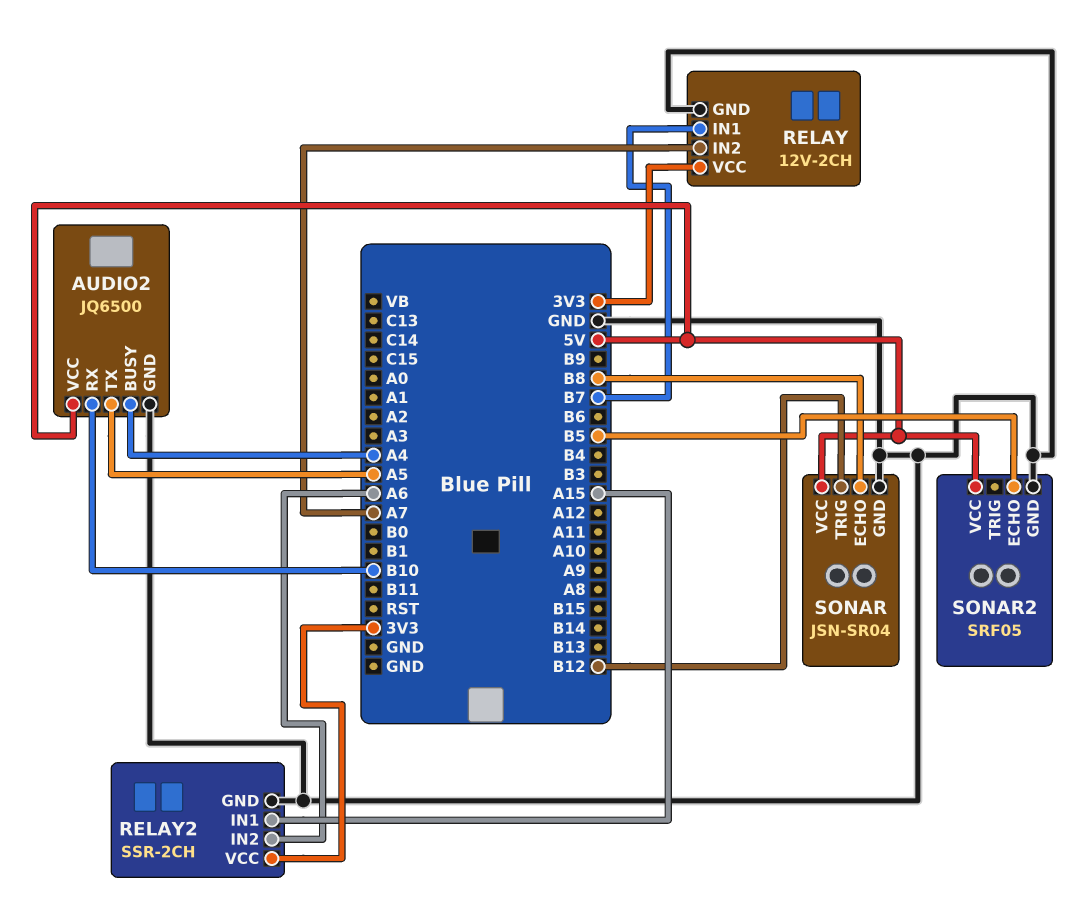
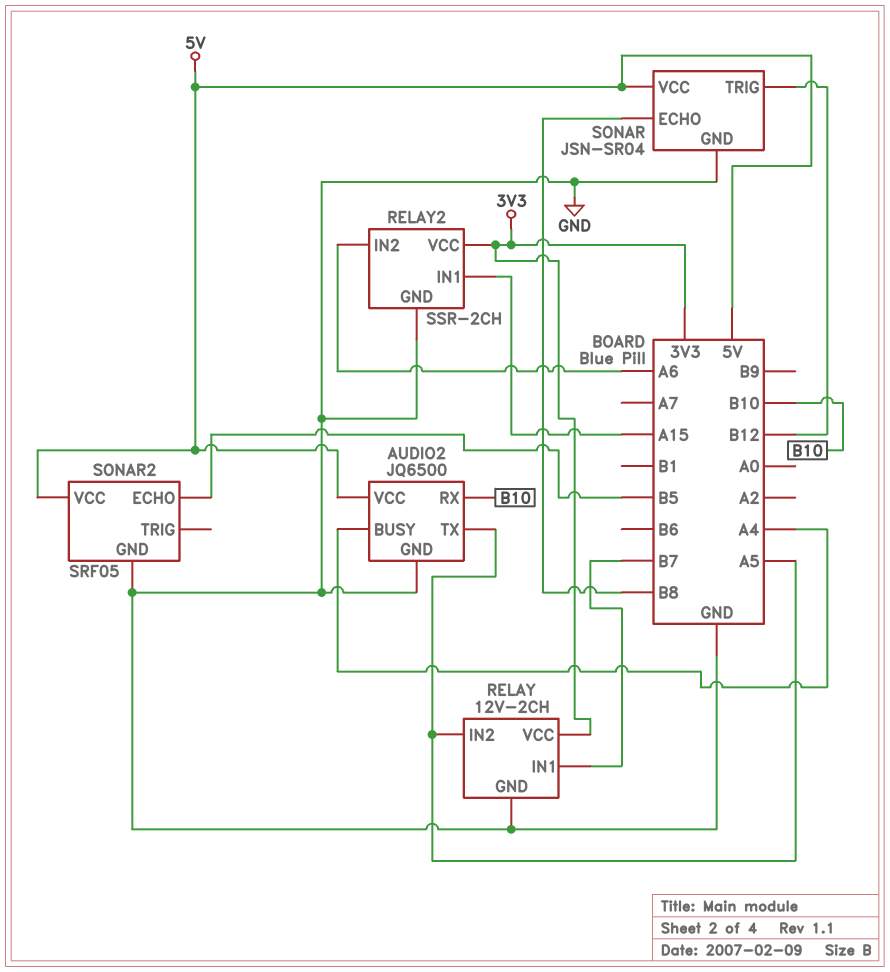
RELAY pin IN2: A7 -> A5

